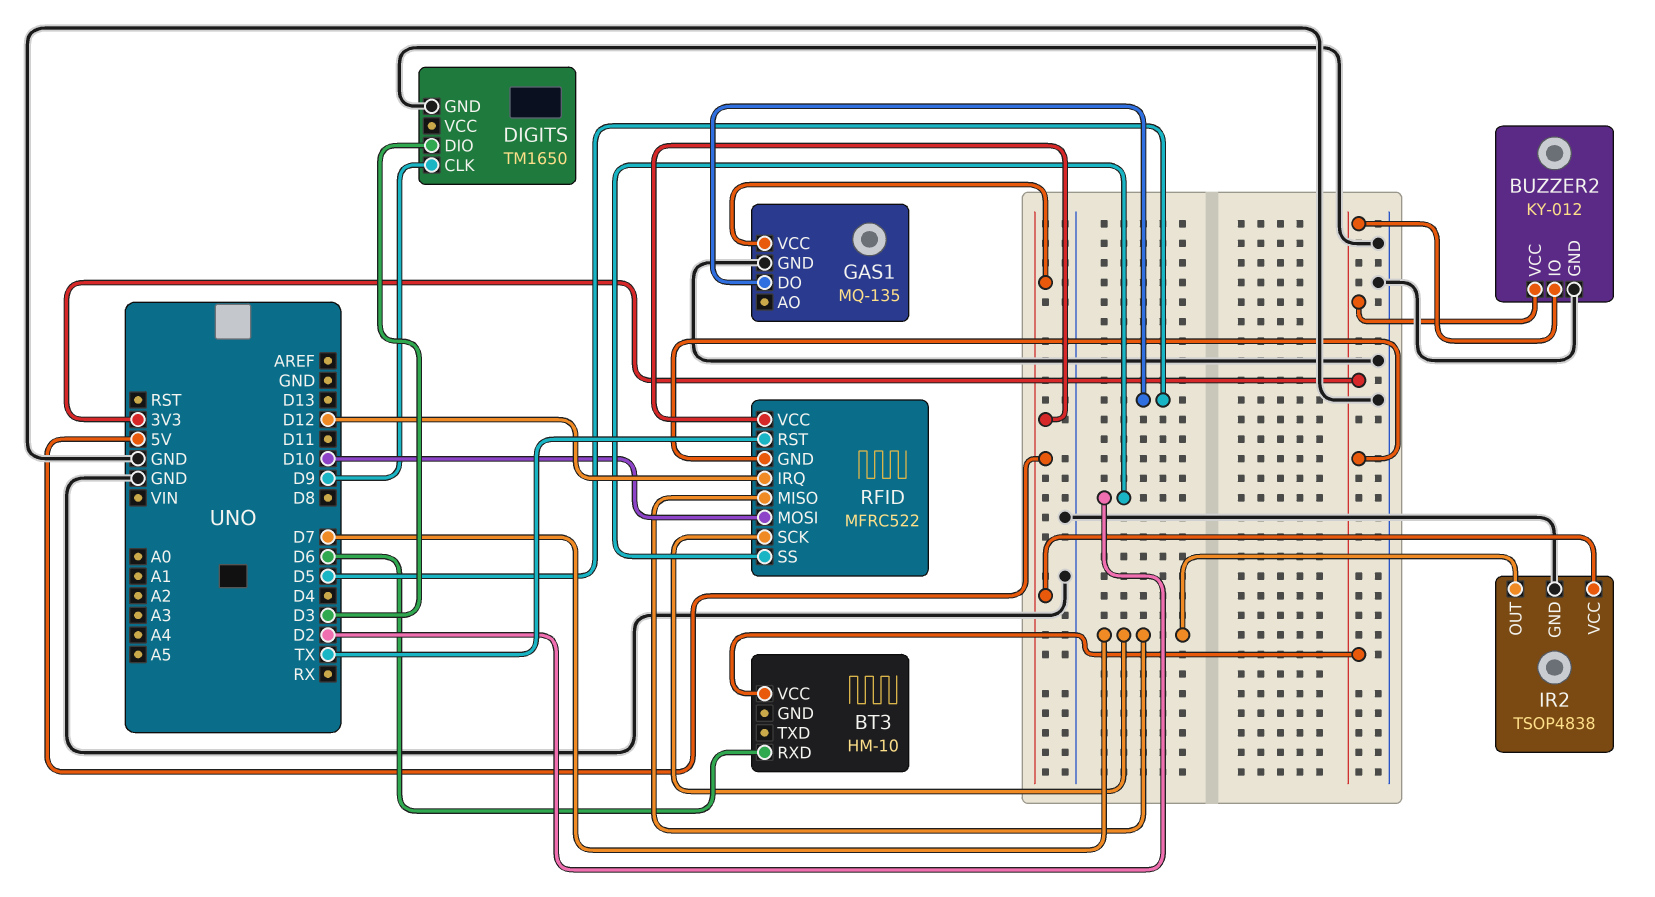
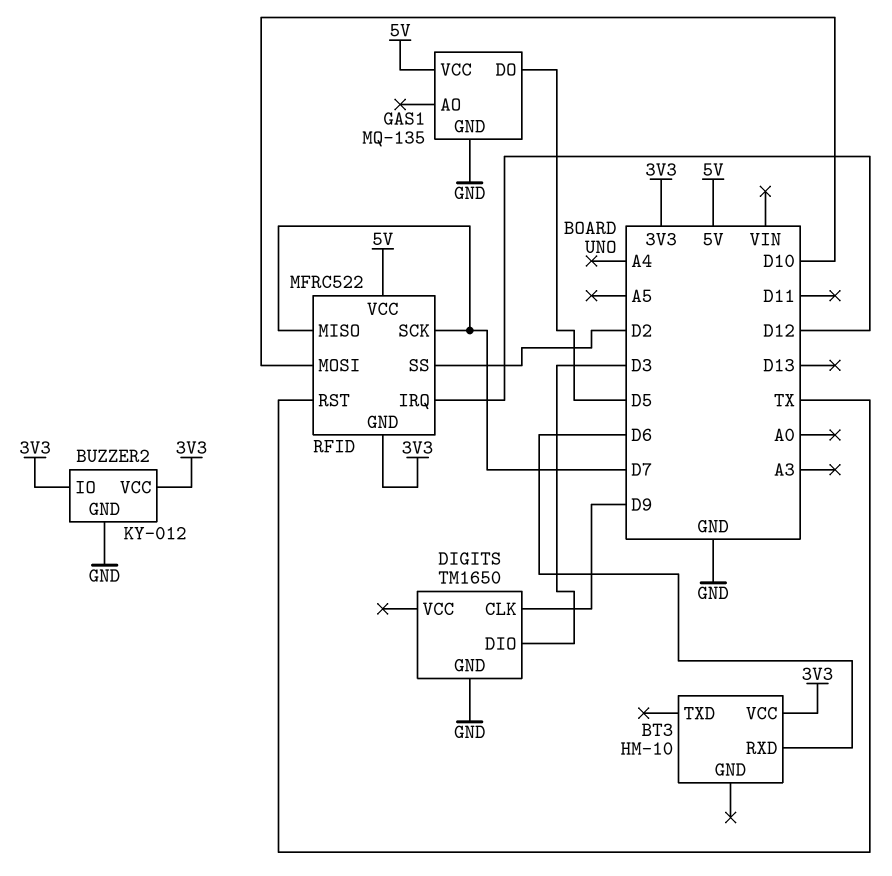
IR2: TSOP4838 -> none
IR2 pin GND: GND -> none
IR2 pin OUT: D7 -> none
IR2 pin VCC: 5V -> none

